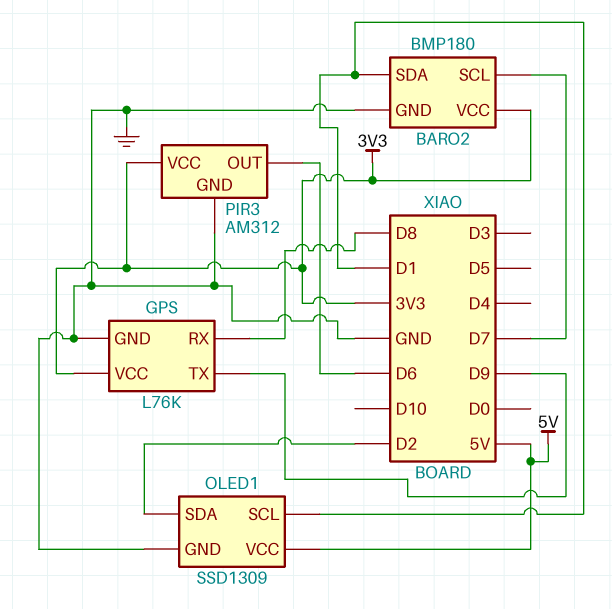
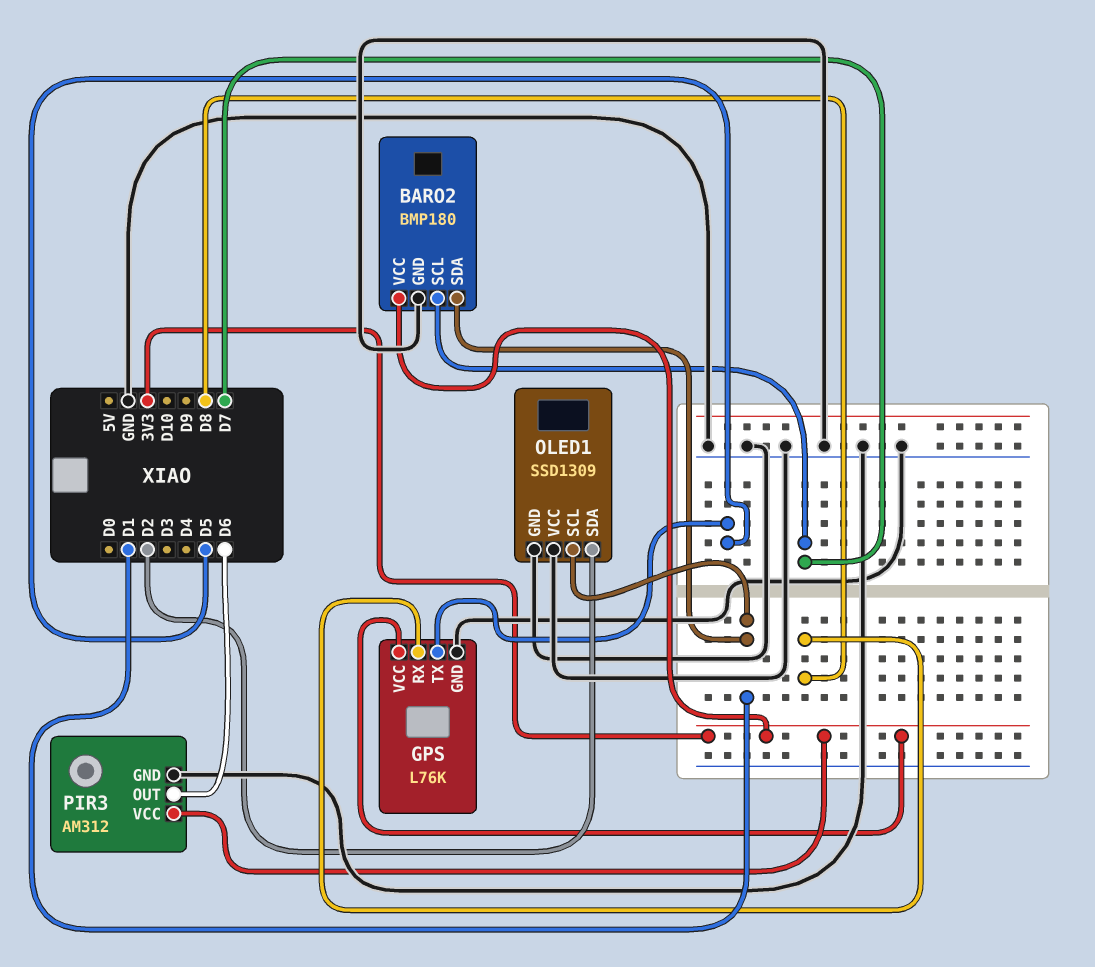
GPS pin TX: D9 -> D5
OLED1 pin VCC: 5V -> GND

